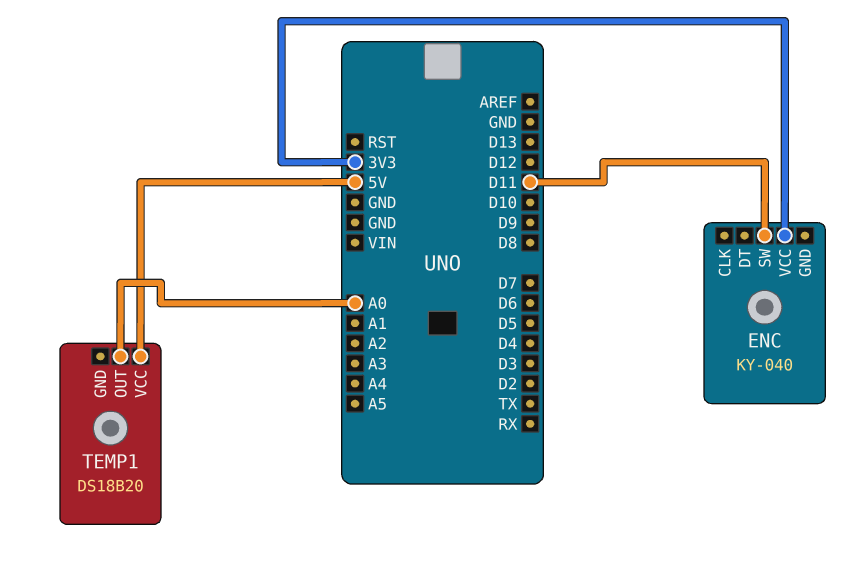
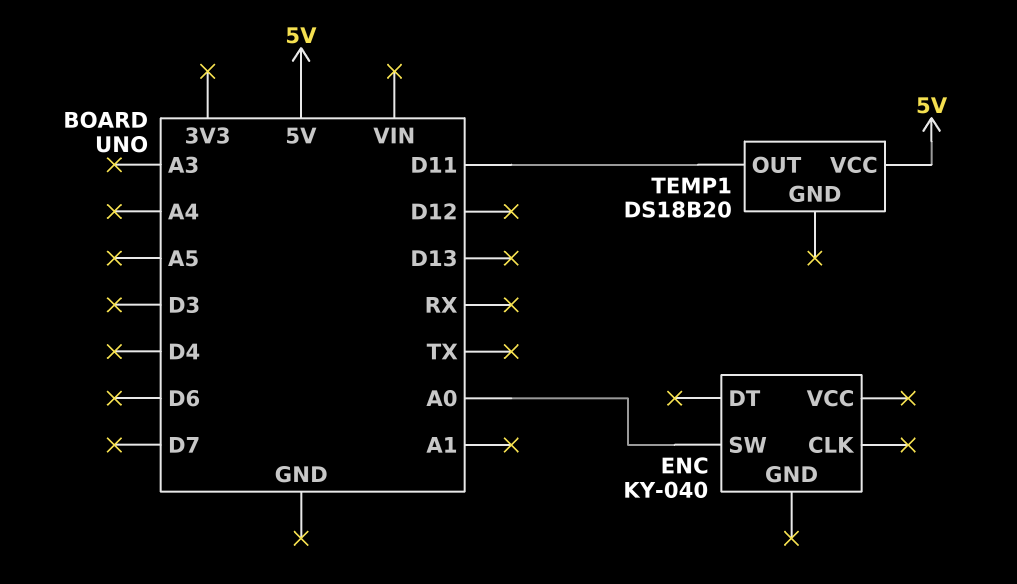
ENC pin SW: D11 -> A0
ENC pin VCC: 3V3 -> none
TEMP1 pin OUT: A0 -> D11

